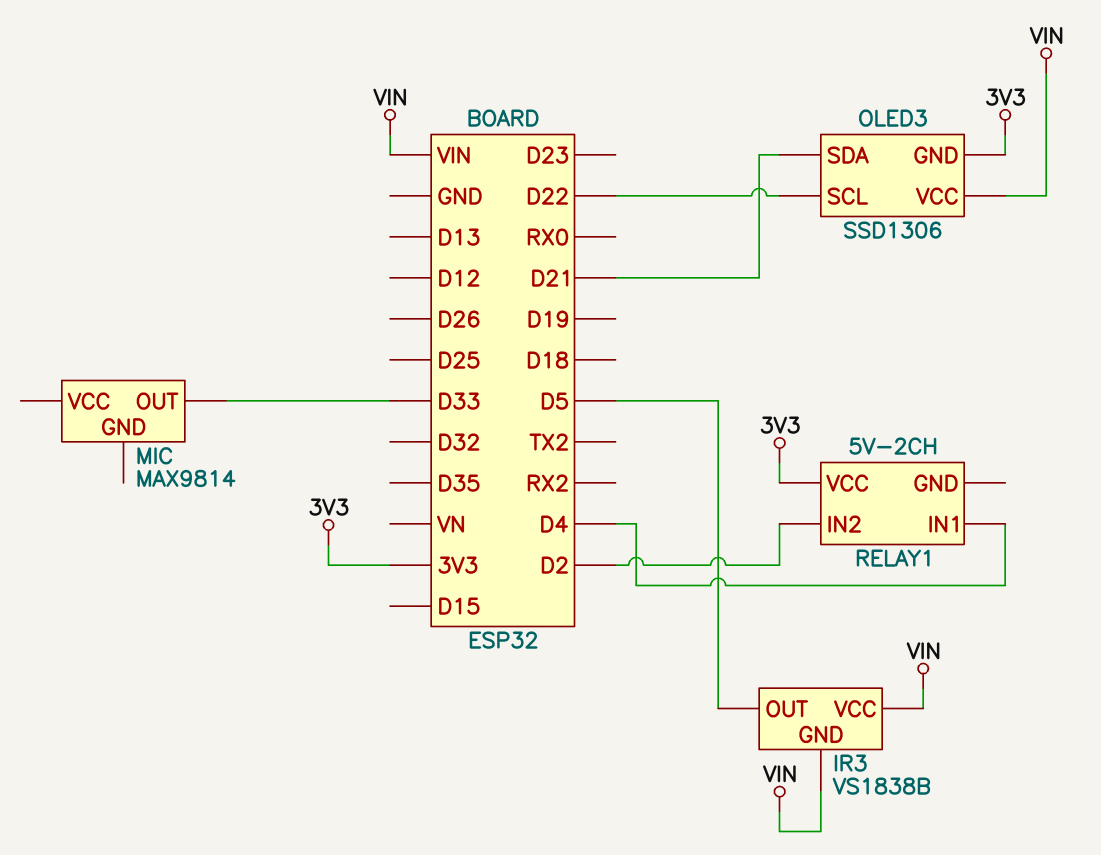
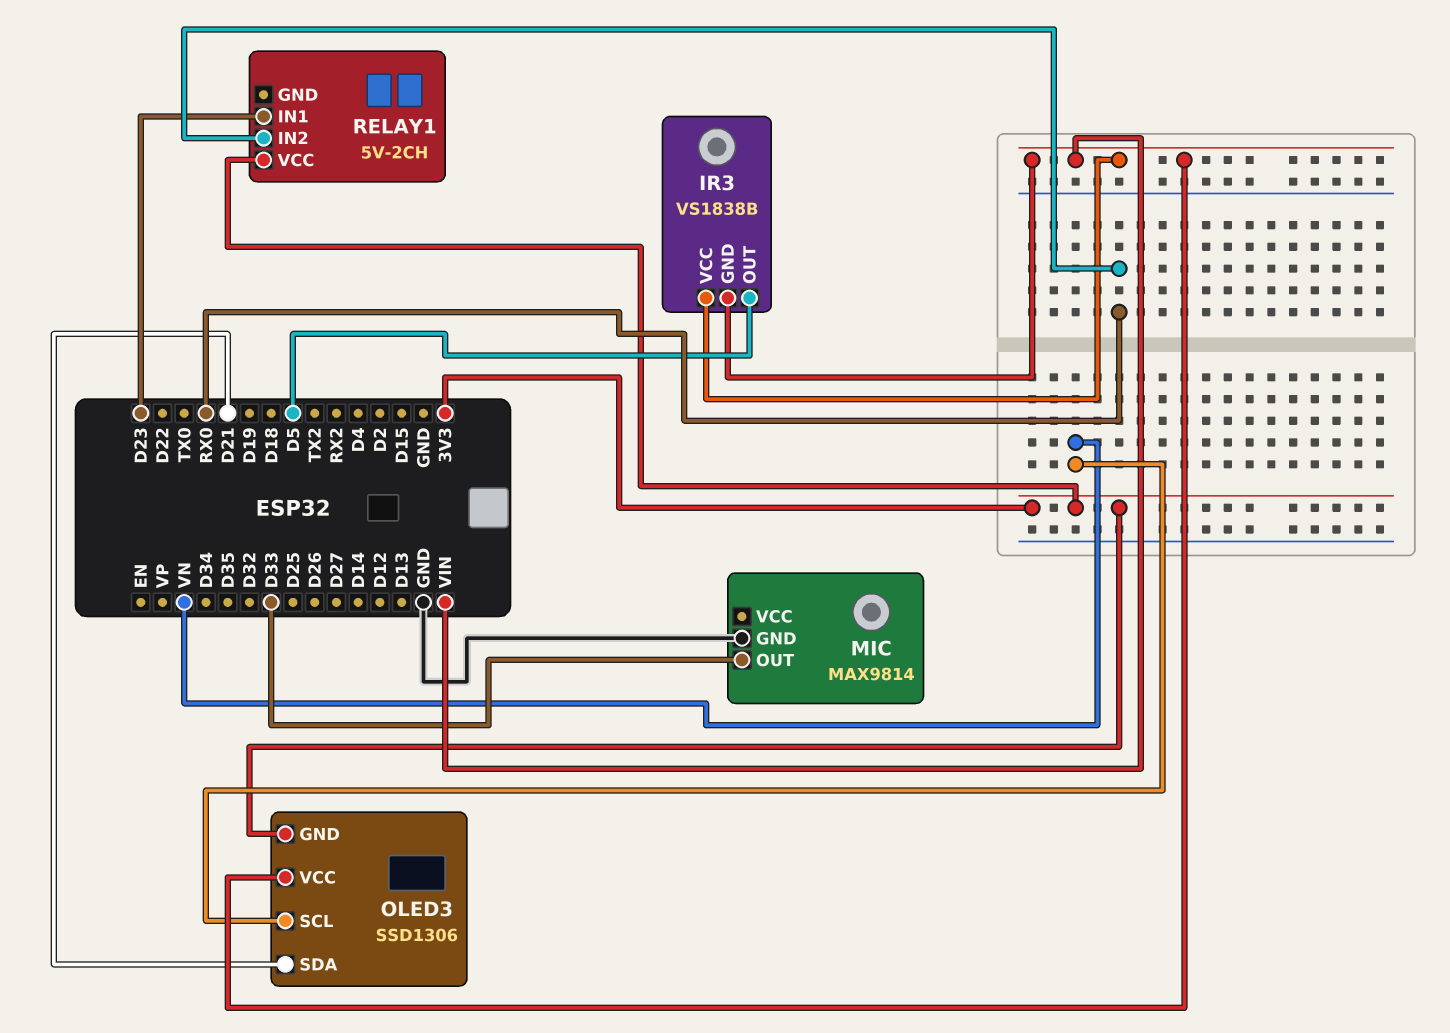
MIC pin GND: none -> GND
OLED3 pin SCL: D22 -> VN
RELAY1 pin IN1: D4 -> D23
RELAY1 pin IN2: D2 -> RX0

